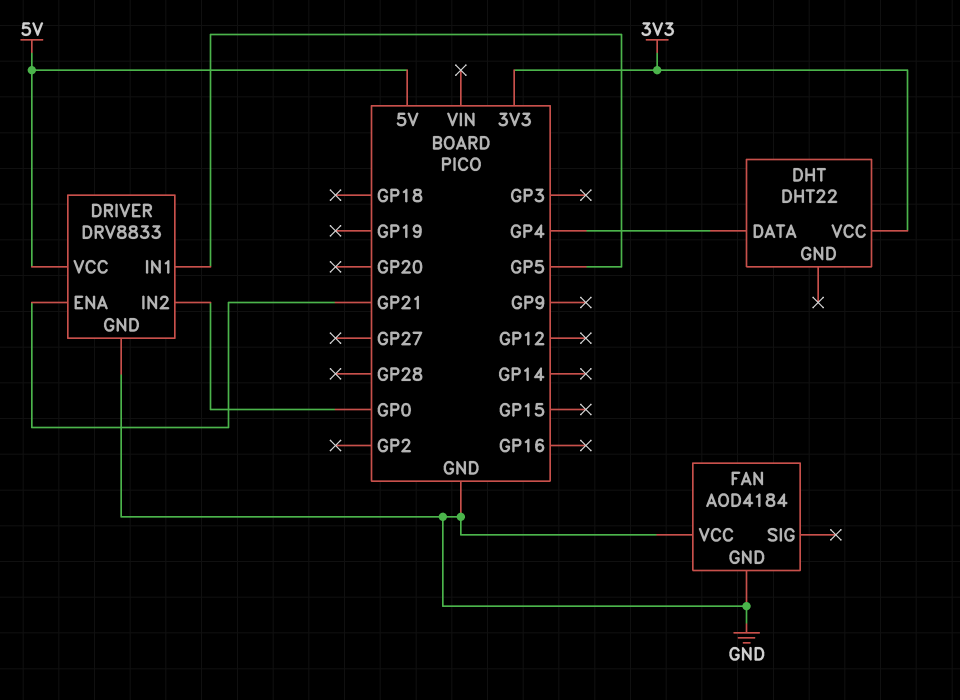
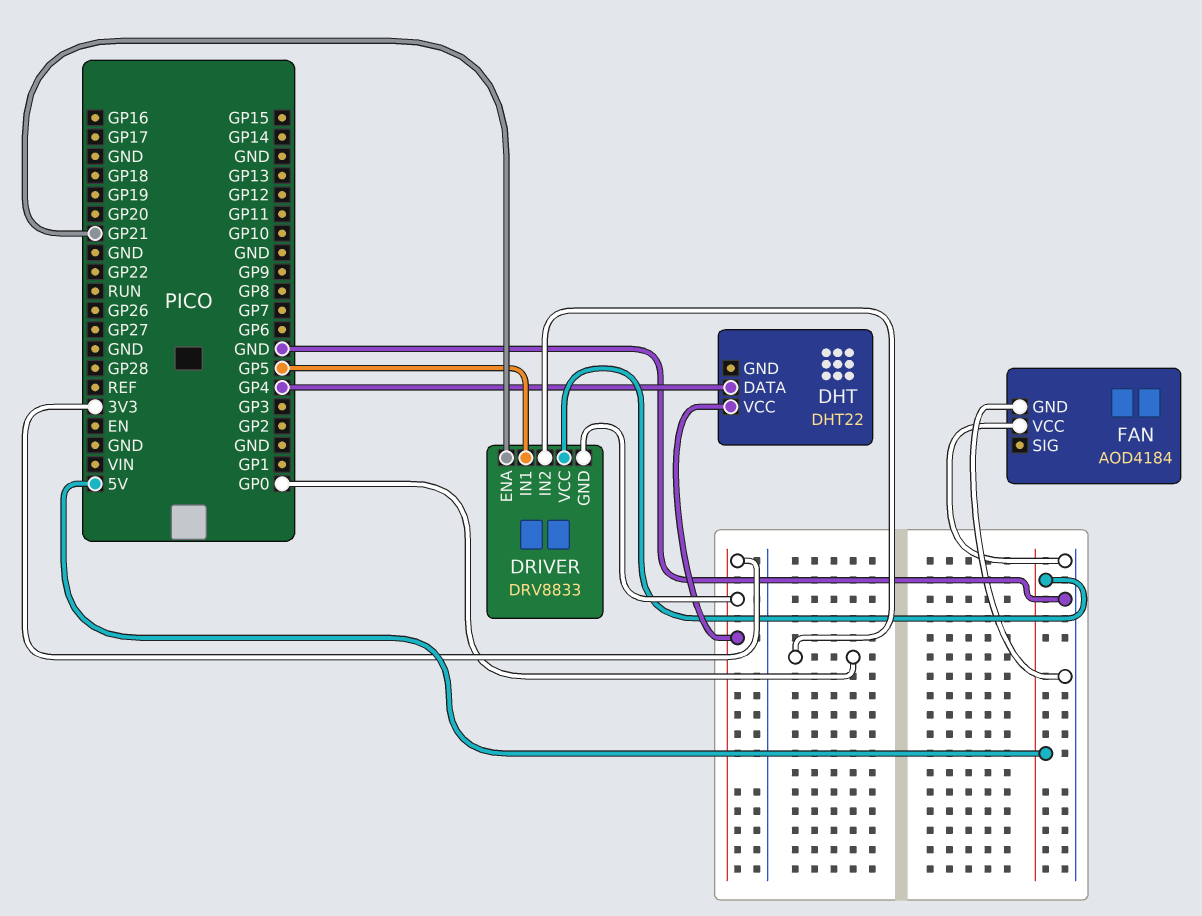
DRIVER pin GND: GND -> 3V3

